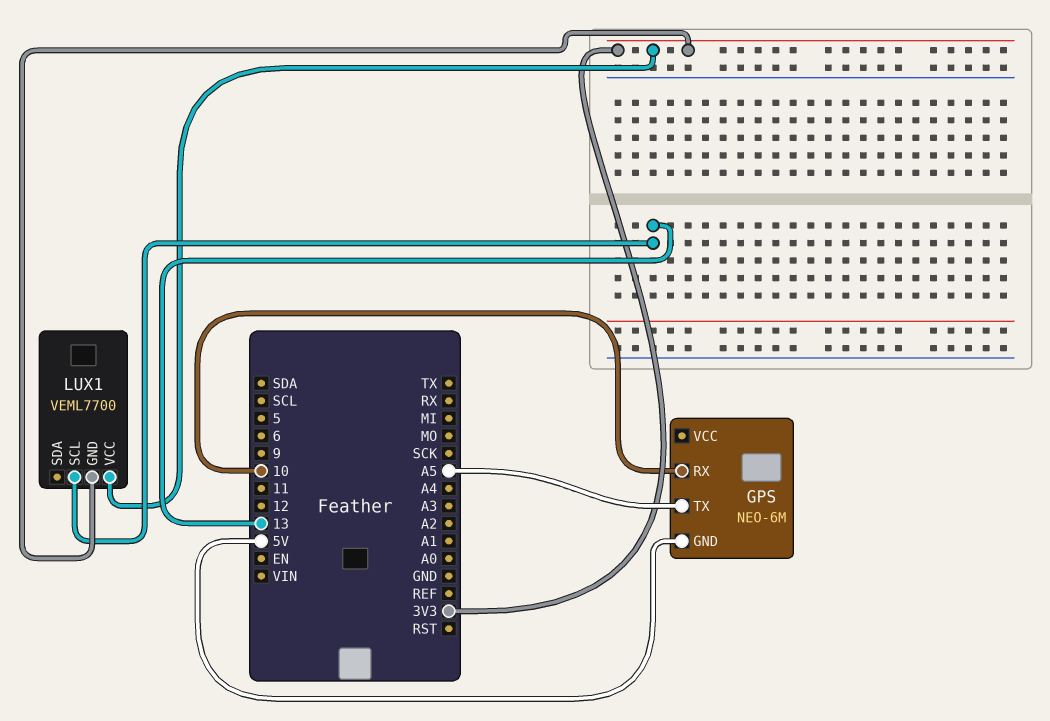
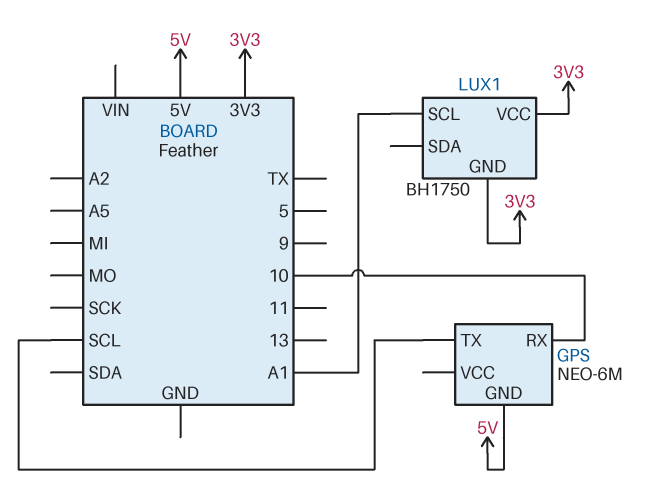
GPS pin TX: A5 -> SCL
LUX1: VEML7700 -> BH1750
LUX1 pin SCL: 13 -> A1

